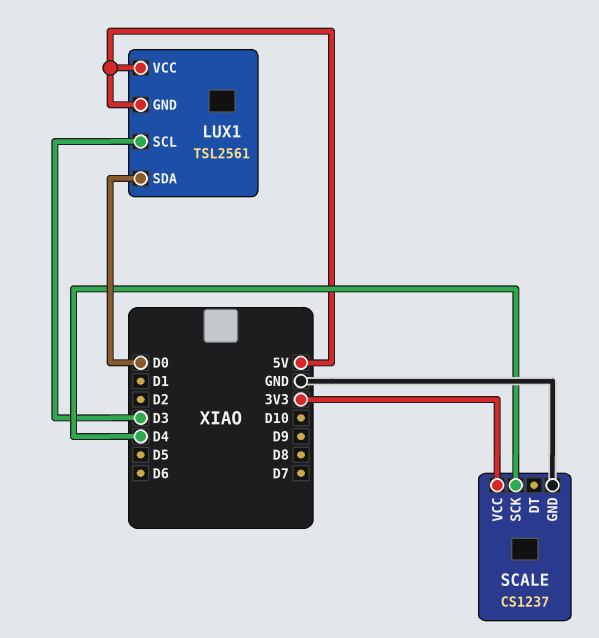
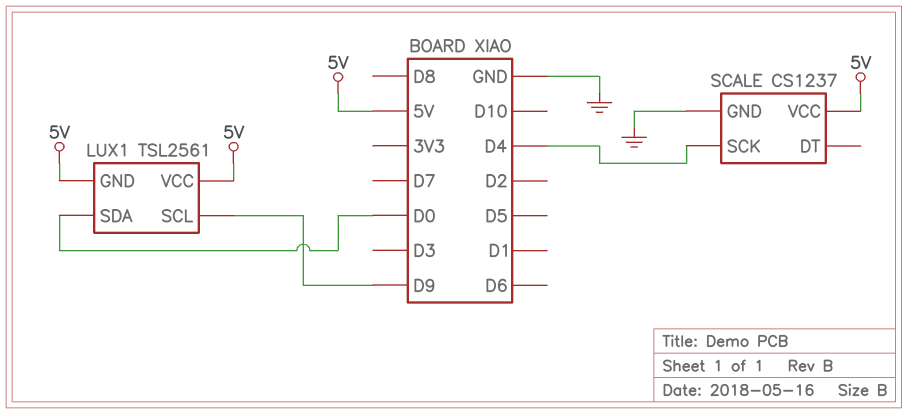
LUX1 pin SCL: D3 -> D9
SCALE pin VCC: 3V3 -> 5V

